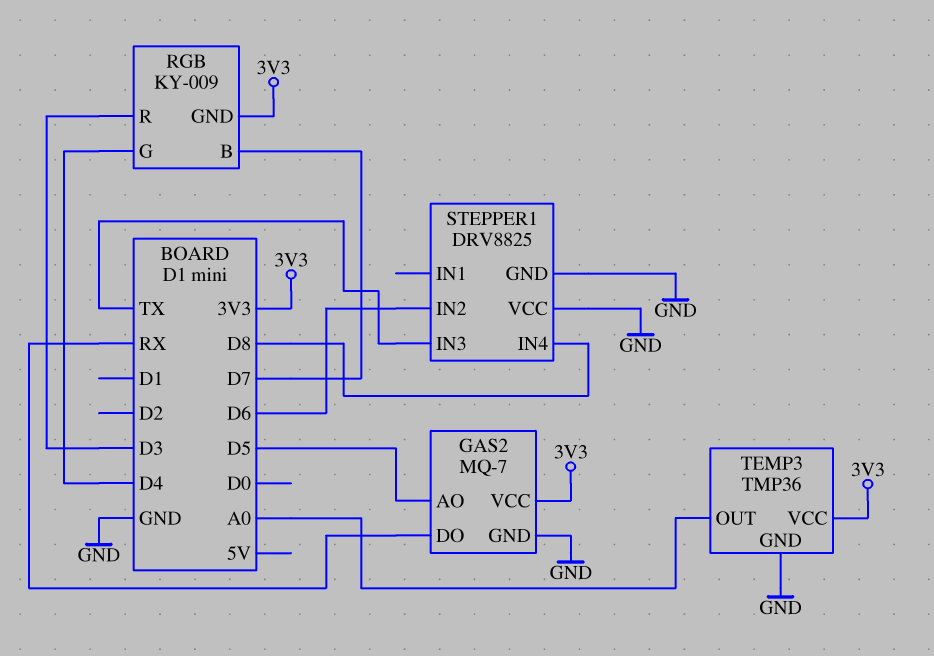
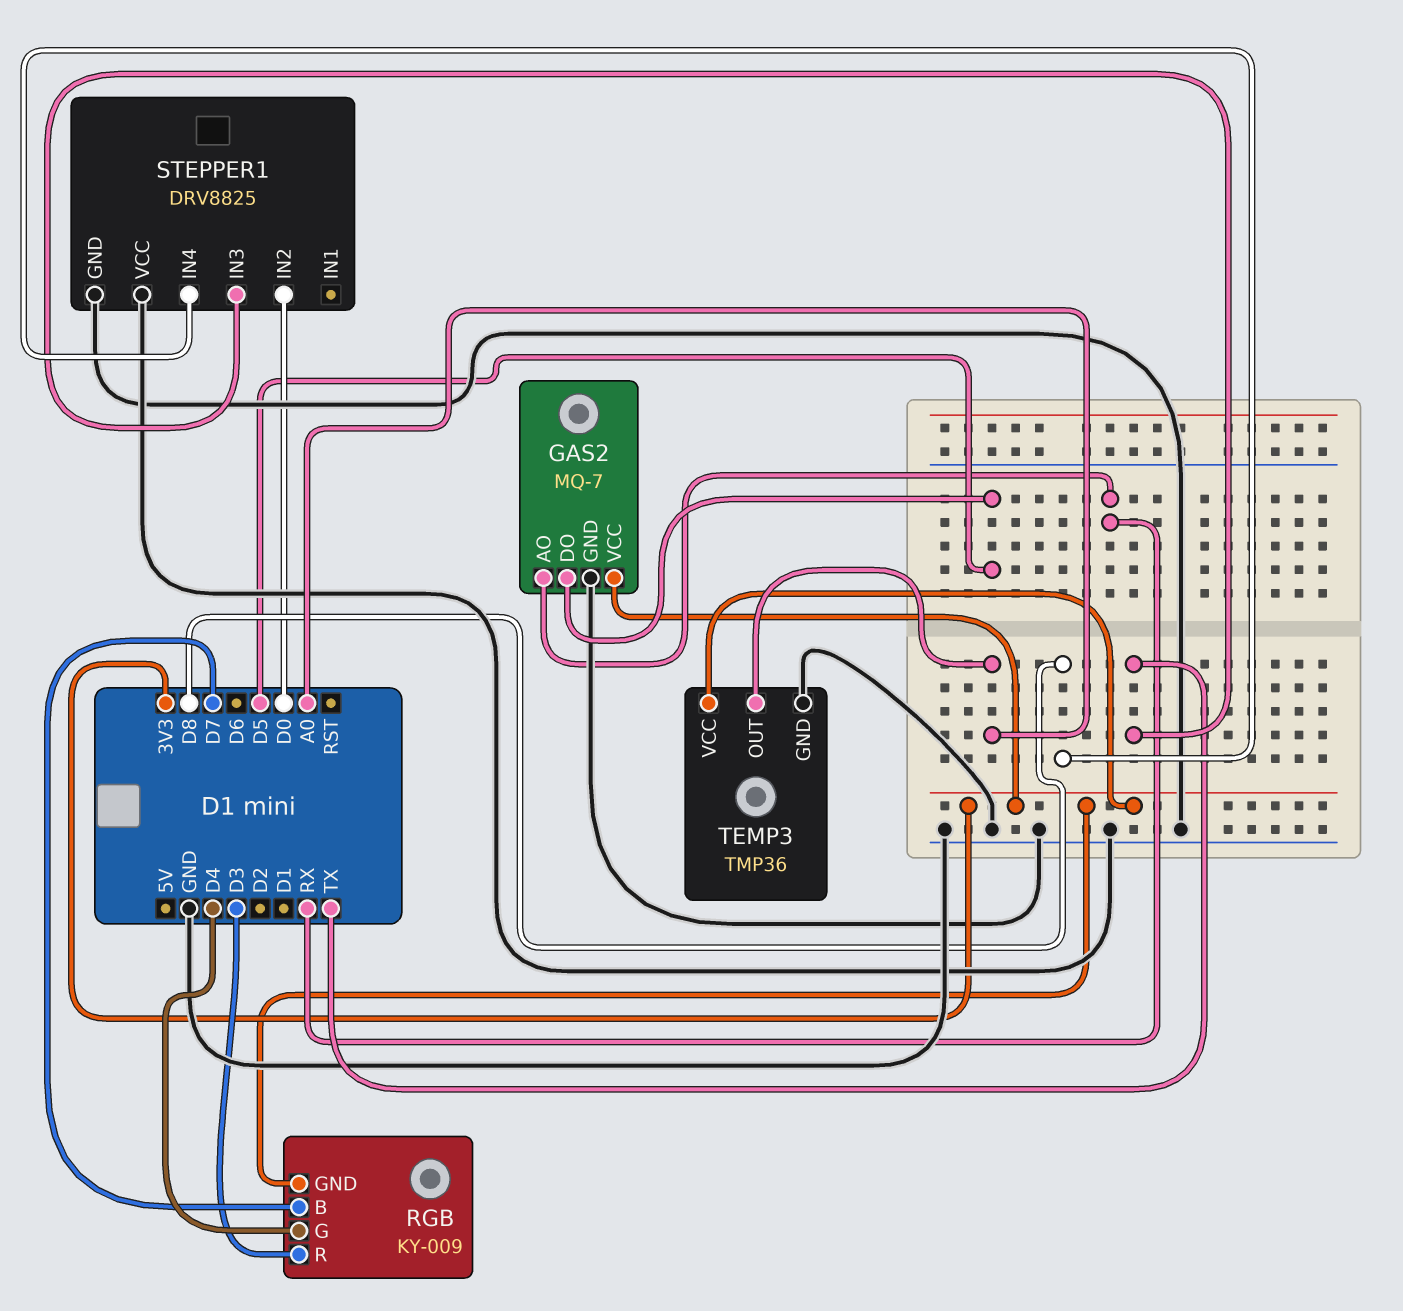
GAS2 pin AO: D5 -> RX
GAS2 pin DO: RX -> D5
STEPPER1 pin IN2: D6 -> D0

